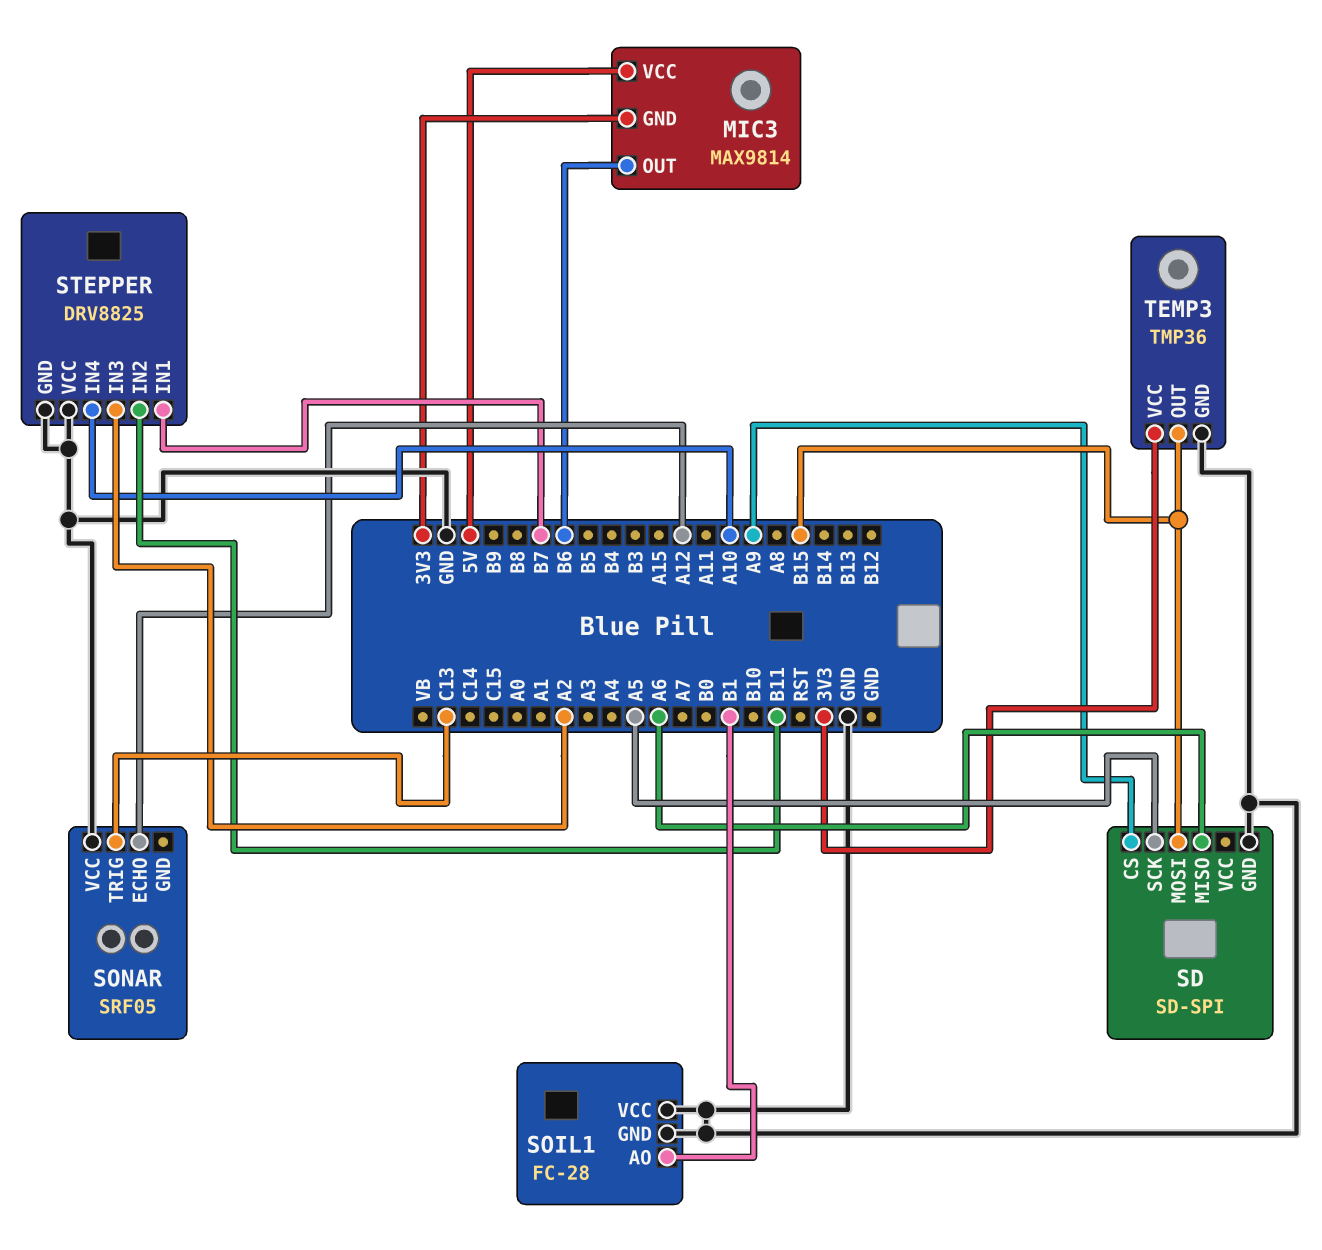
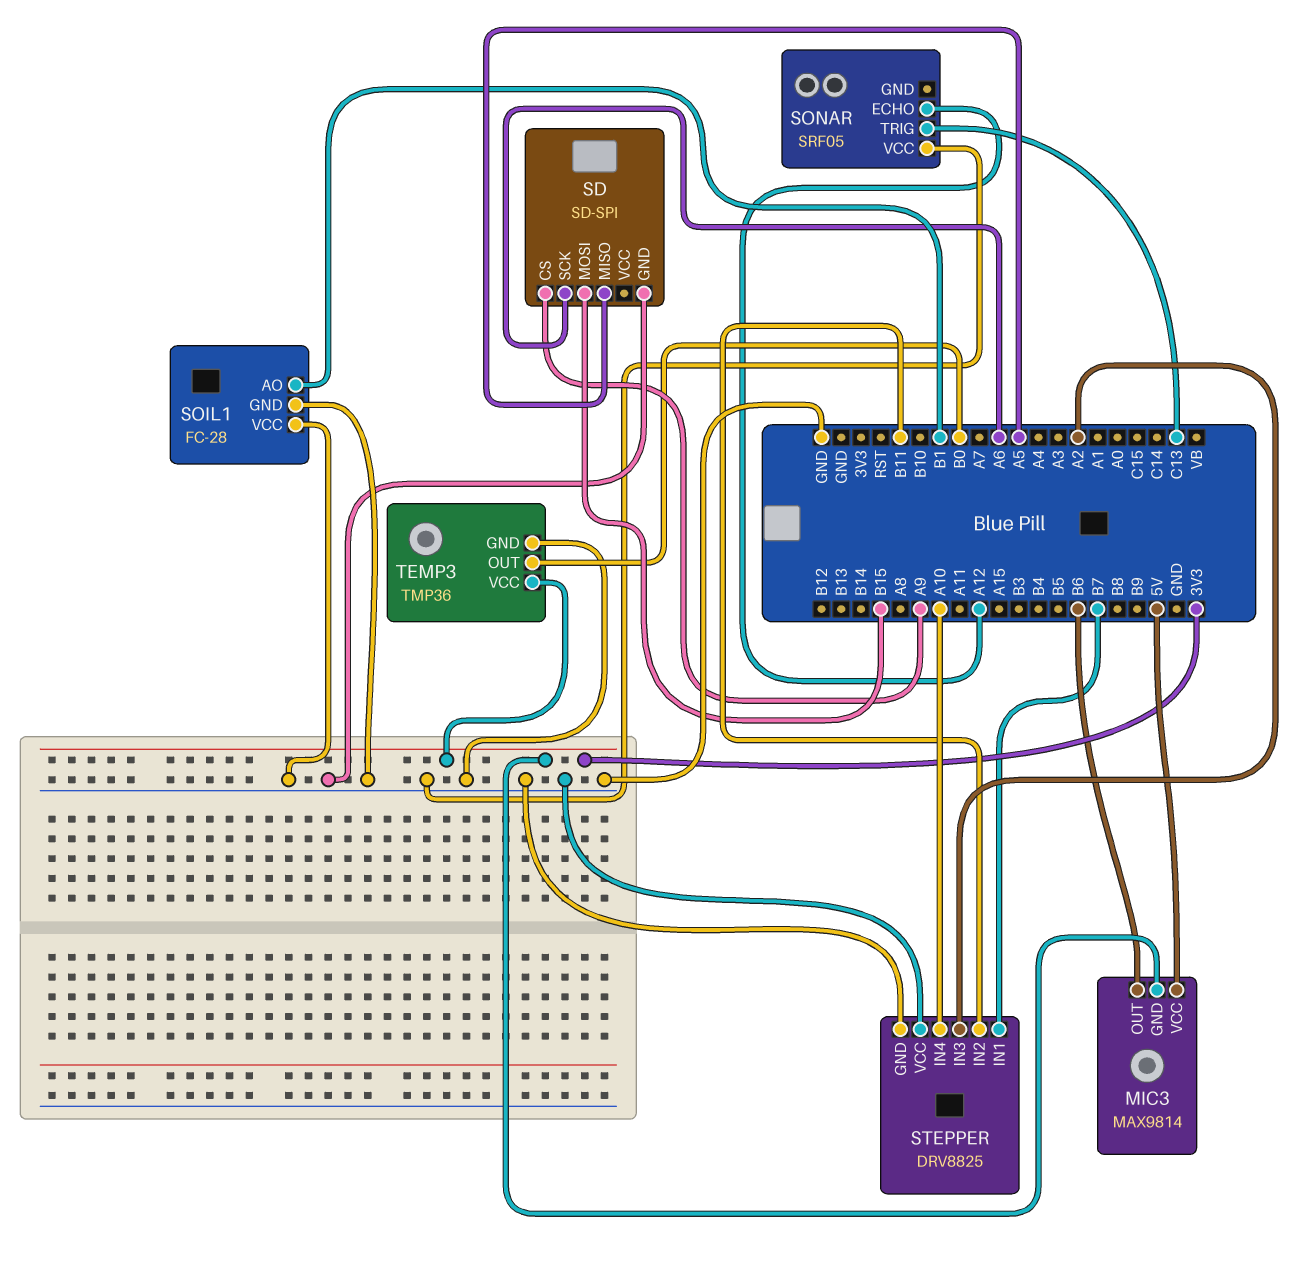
SD pin MISO: A6 -> A5
SD pin SCK: A5 -> A6
TEMP3 pin OUT: B15 -> B0

